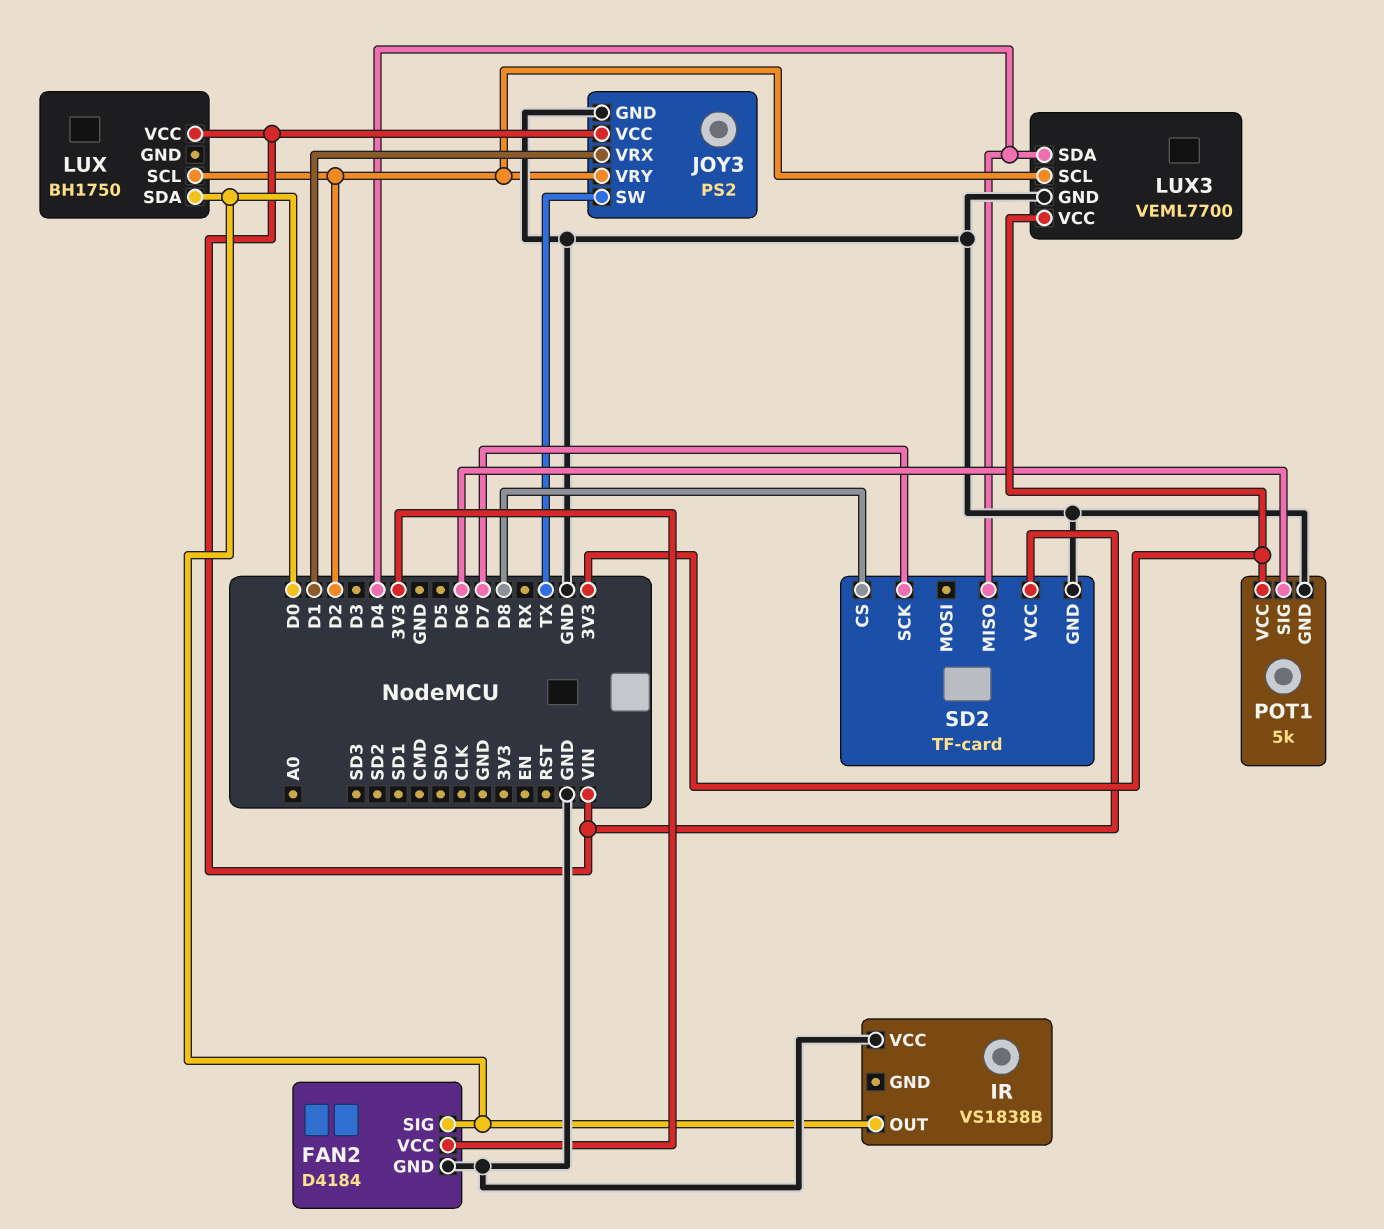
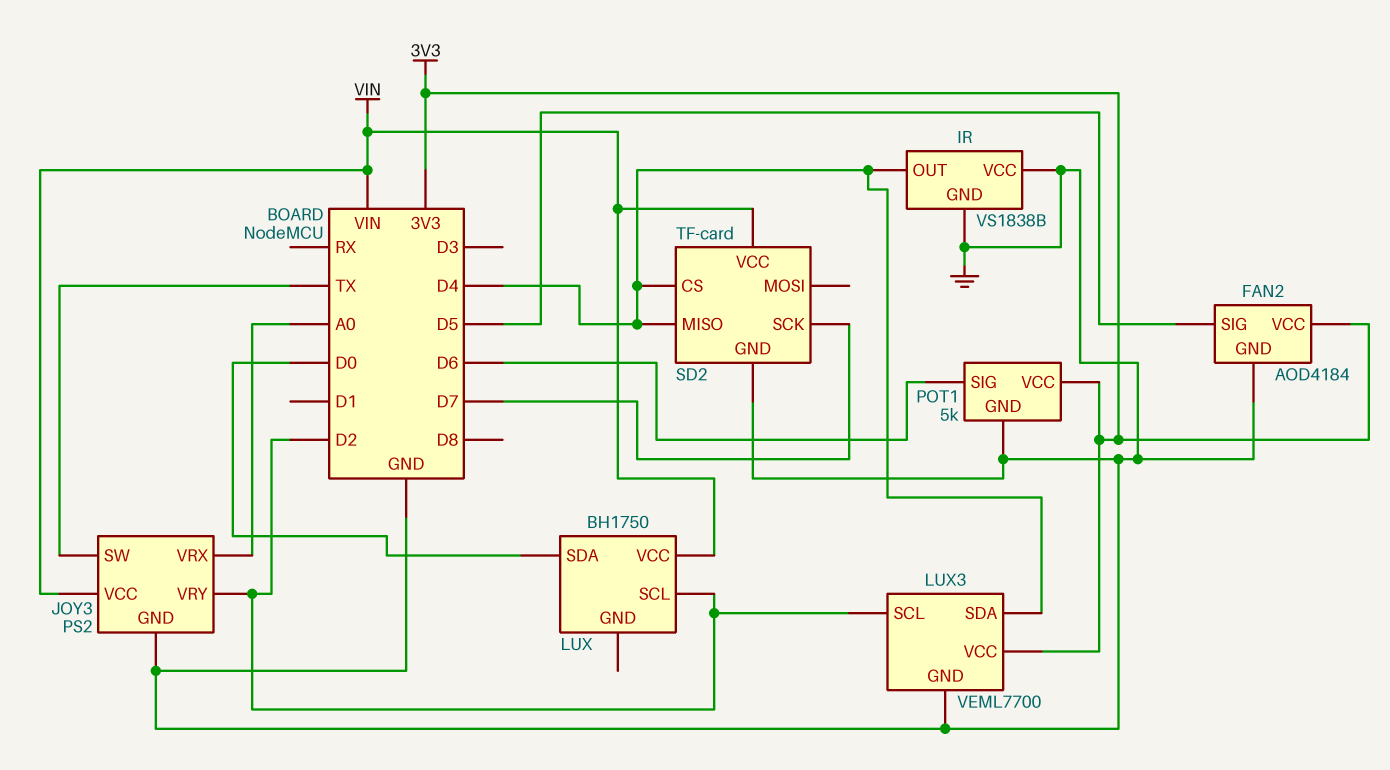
FAN2: D4184 -> AOD4184
FAN2 pin SIG: D0 -> D5
IR pin GND: none -> GND
IR pin OUT: D0 -> D4
JOY3 pin VRX: D1 -> A0
SD2 pin CS: D8 -> D4

